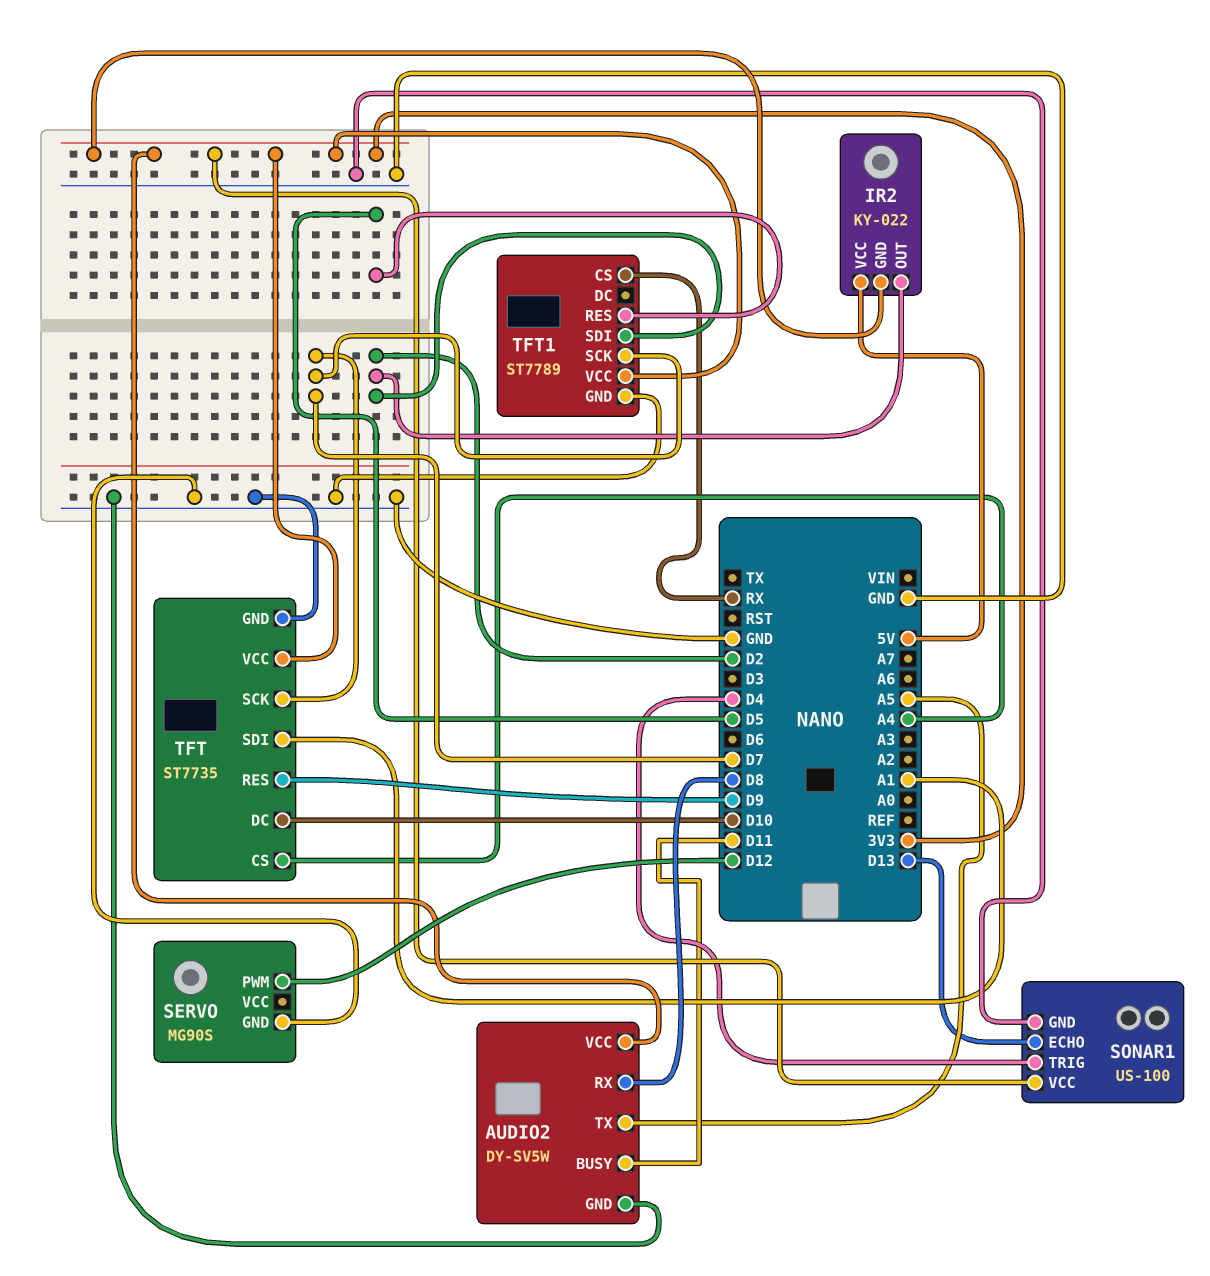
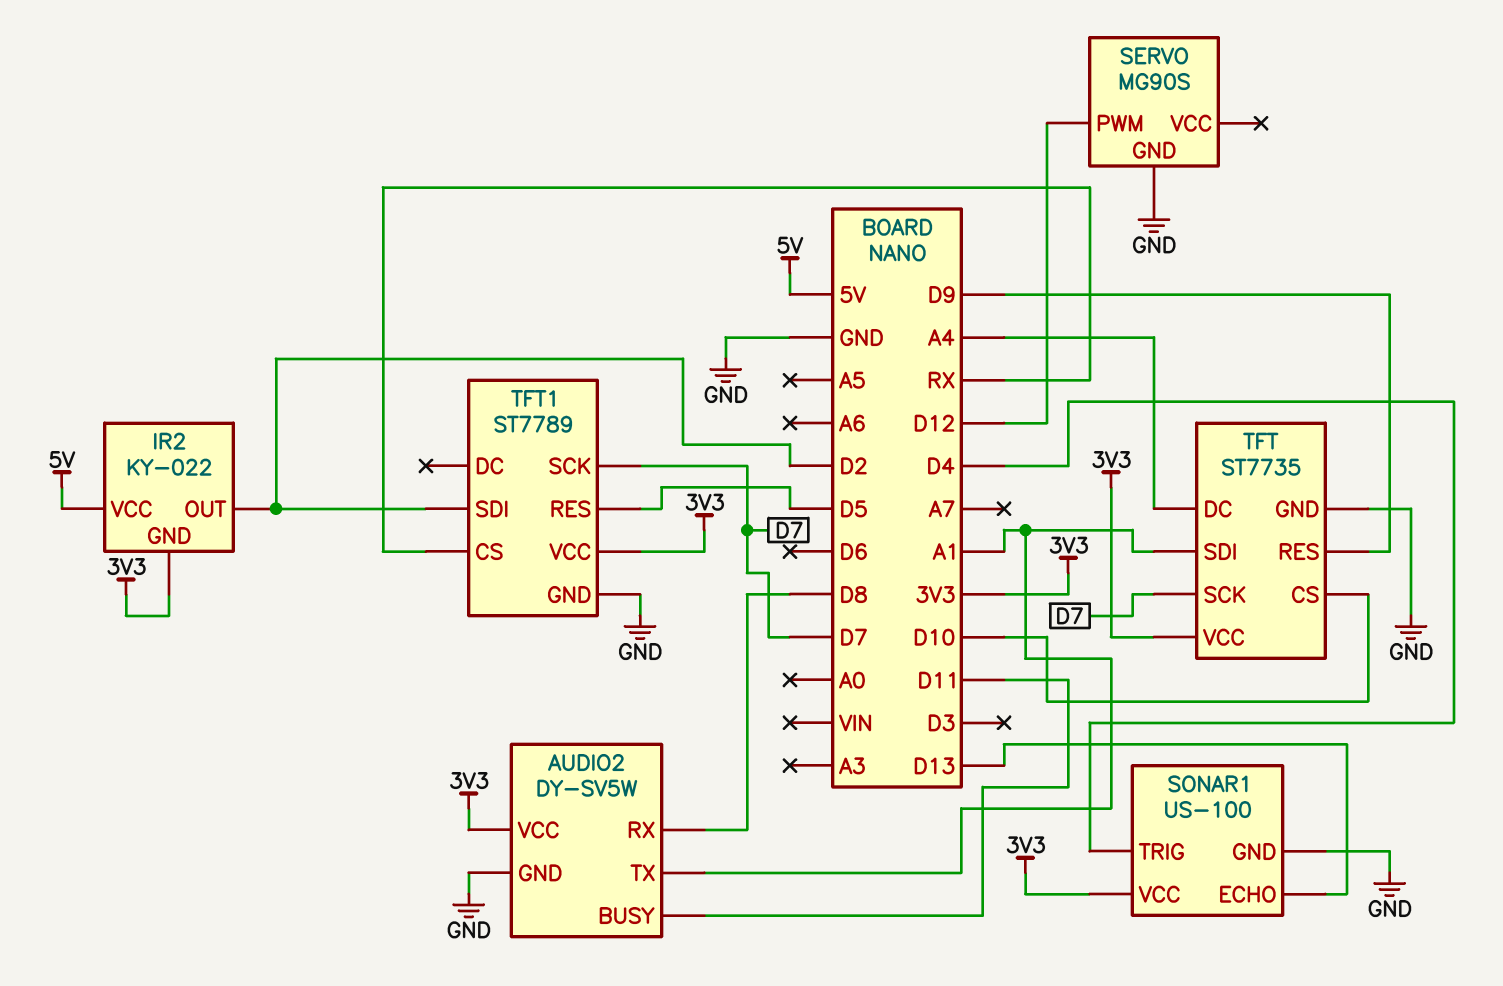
AUDIO2 pin TX: A5 -> A1
TFT pin CS: A4 -> D10
TFT pin DC: D10 -> A4

